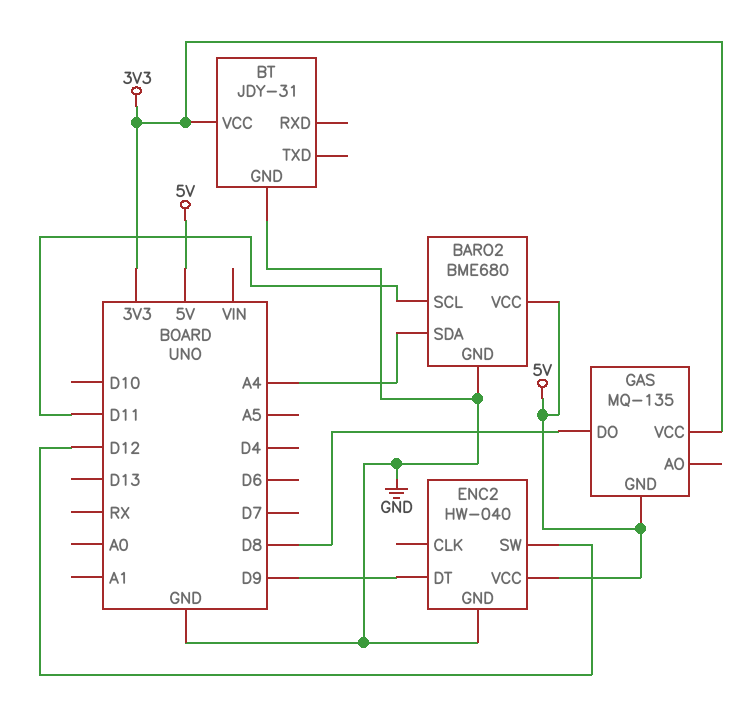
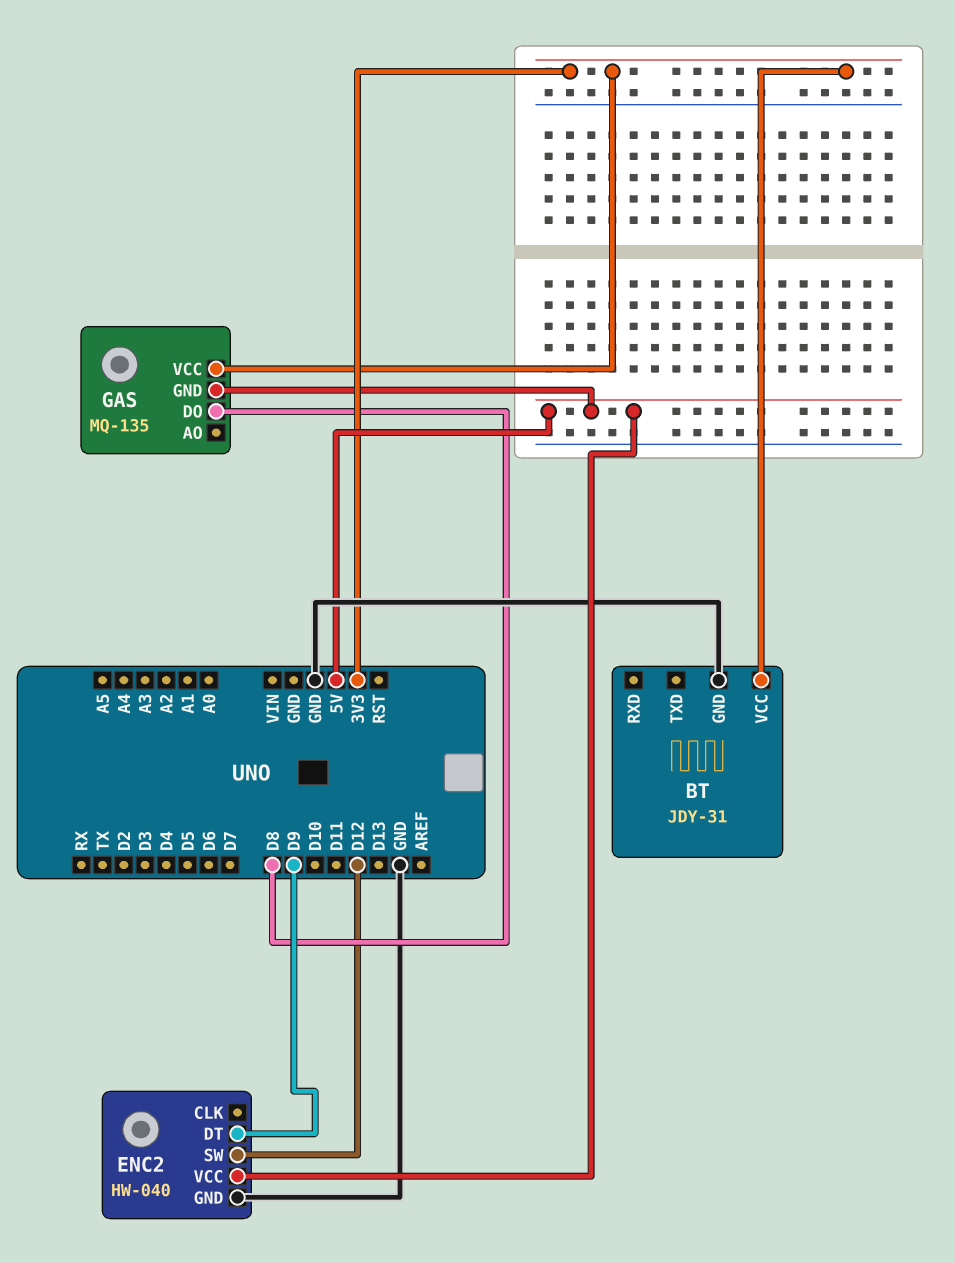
BARO2: BME680 -> none
BARO2 pin GND: GND -> none
BARO2 pin SCL: D11 -> none
BARO2 pin SDA: A4 -> none
BARO2 pin VCC: 5V -> none

